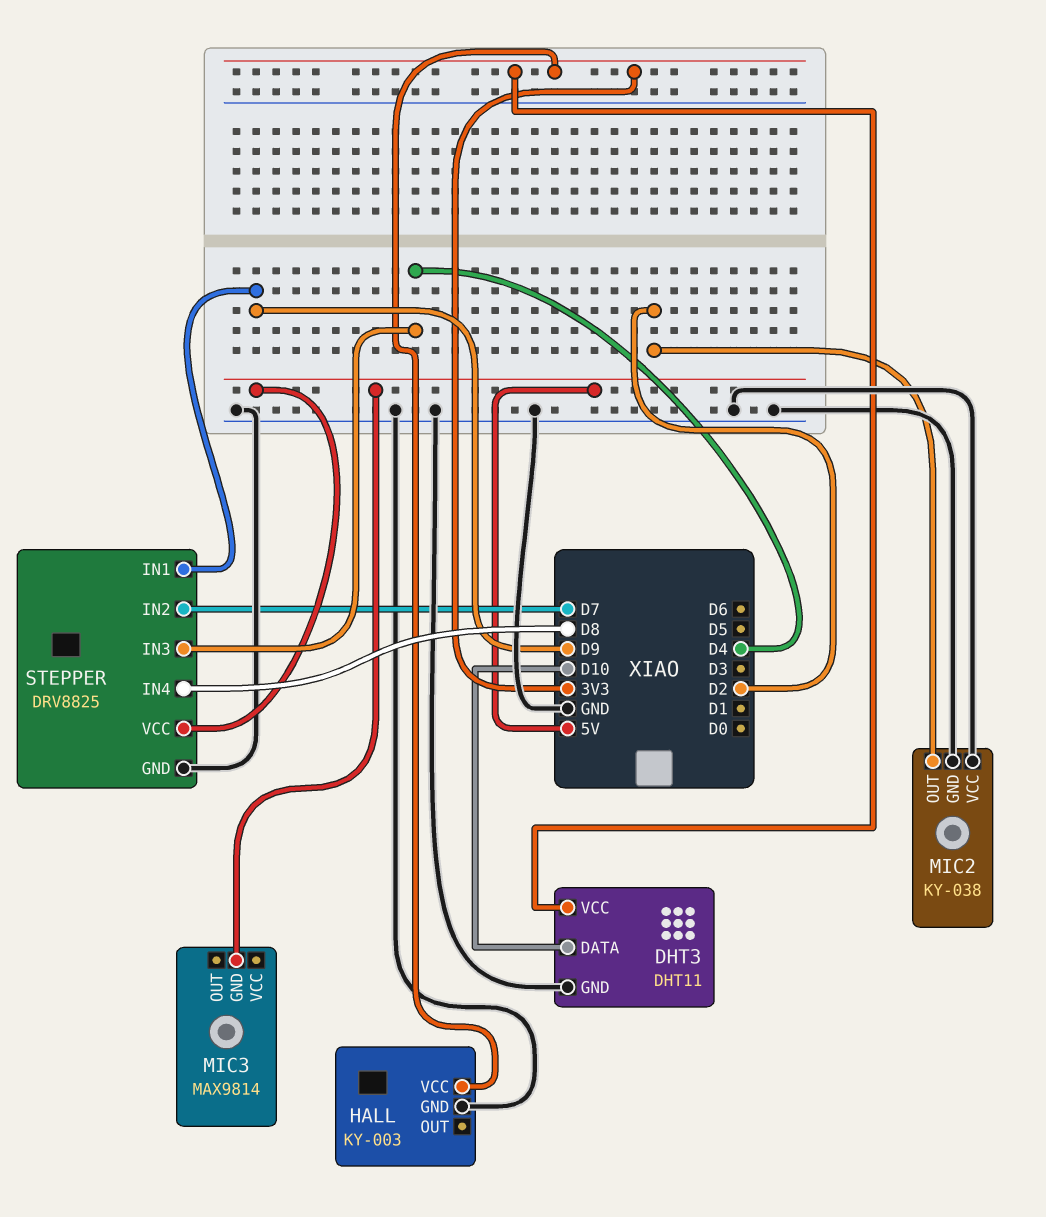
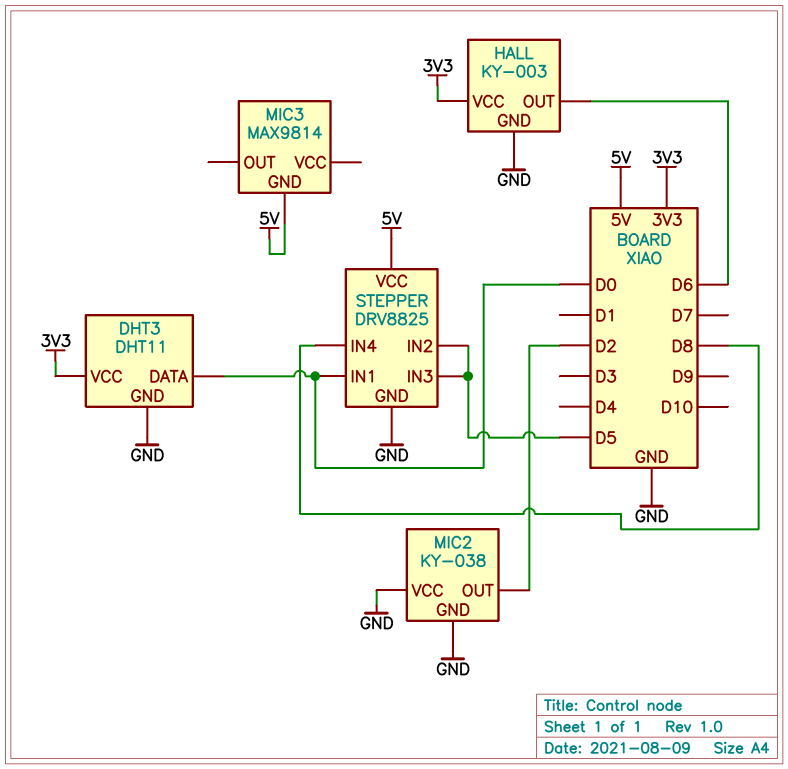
DHT3 pin DATA: D10 -> D0
HALL pin OUT: none -> D6
STEPPER pin IN1: D9 -> D0
STEPPER pin IN2: D7 -> D5
STEPPER pin IN3: D4 -> D5

